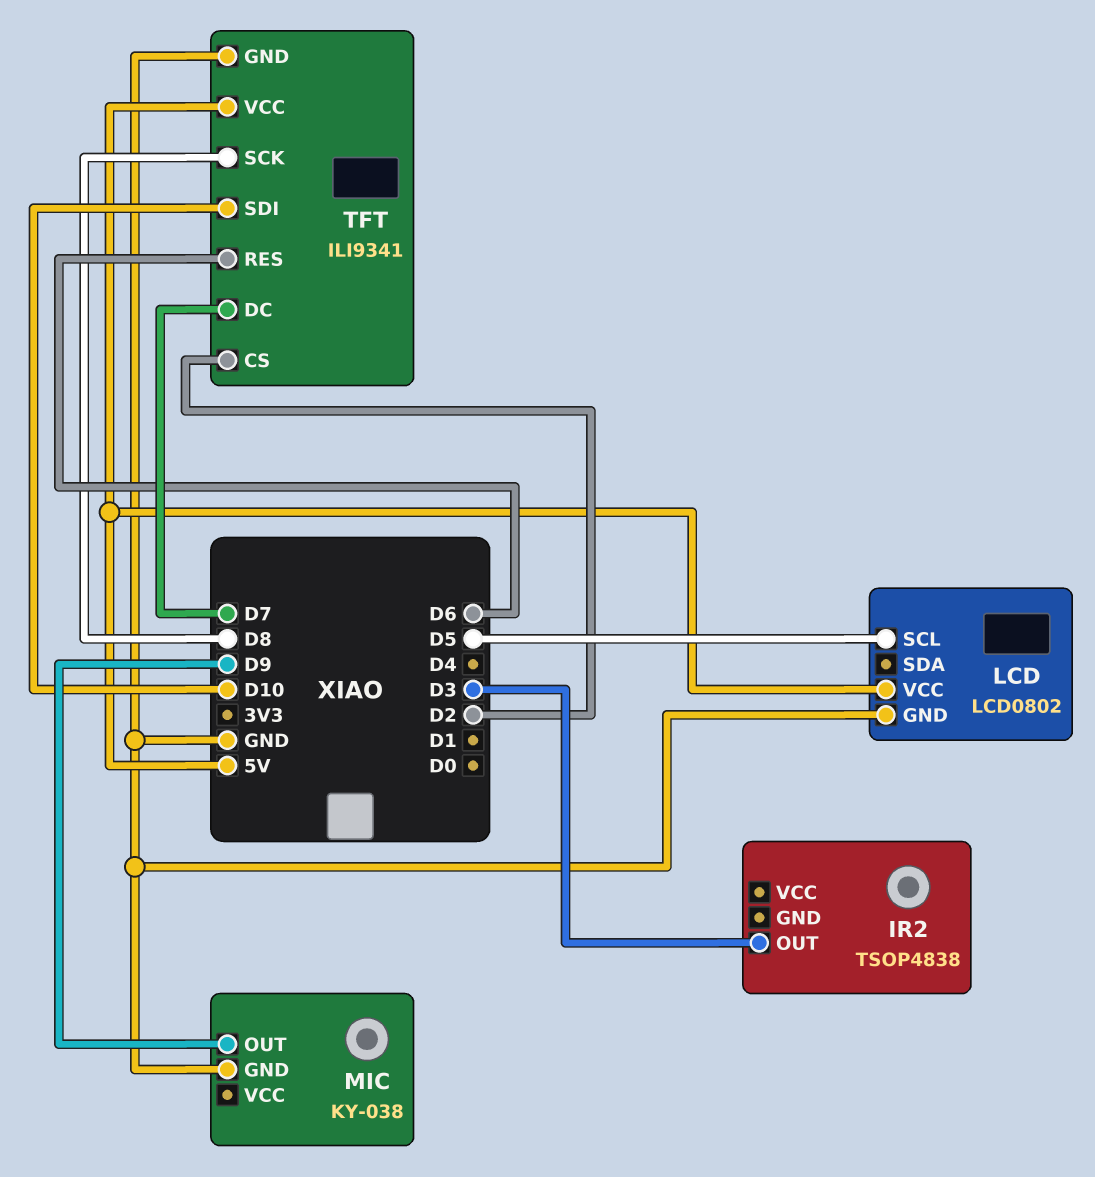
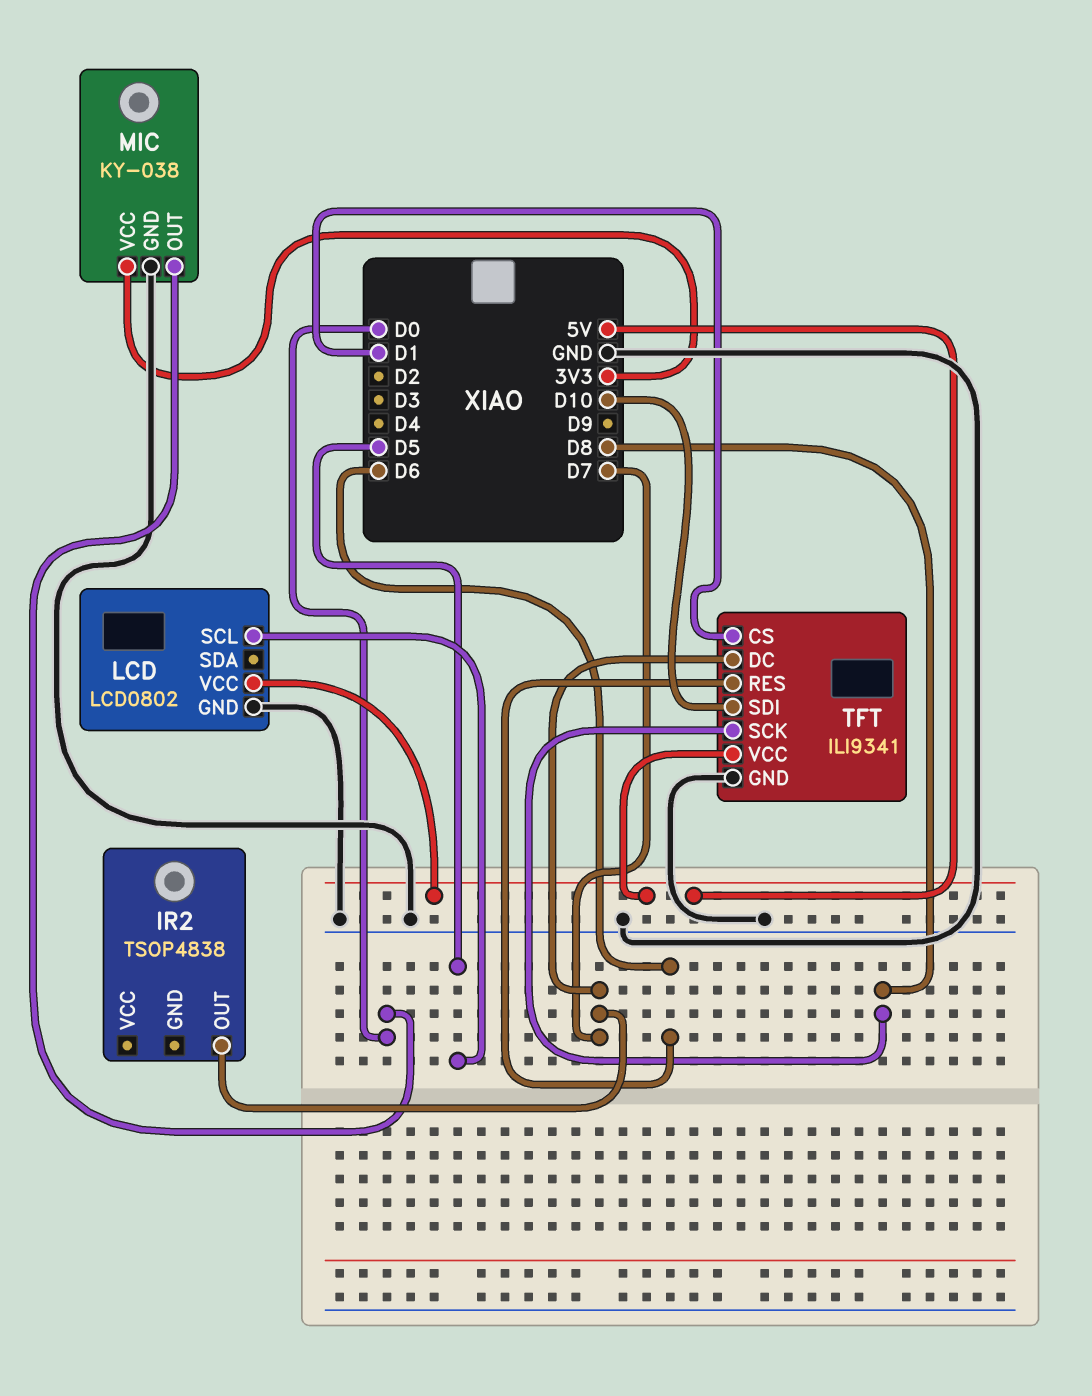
IR2 pin OUT: D3 -> D7
MIC pin OUT: D9 -> D0
MIC pin VCC: none -> 3V3
TFT pin CS: D2 -> D1

